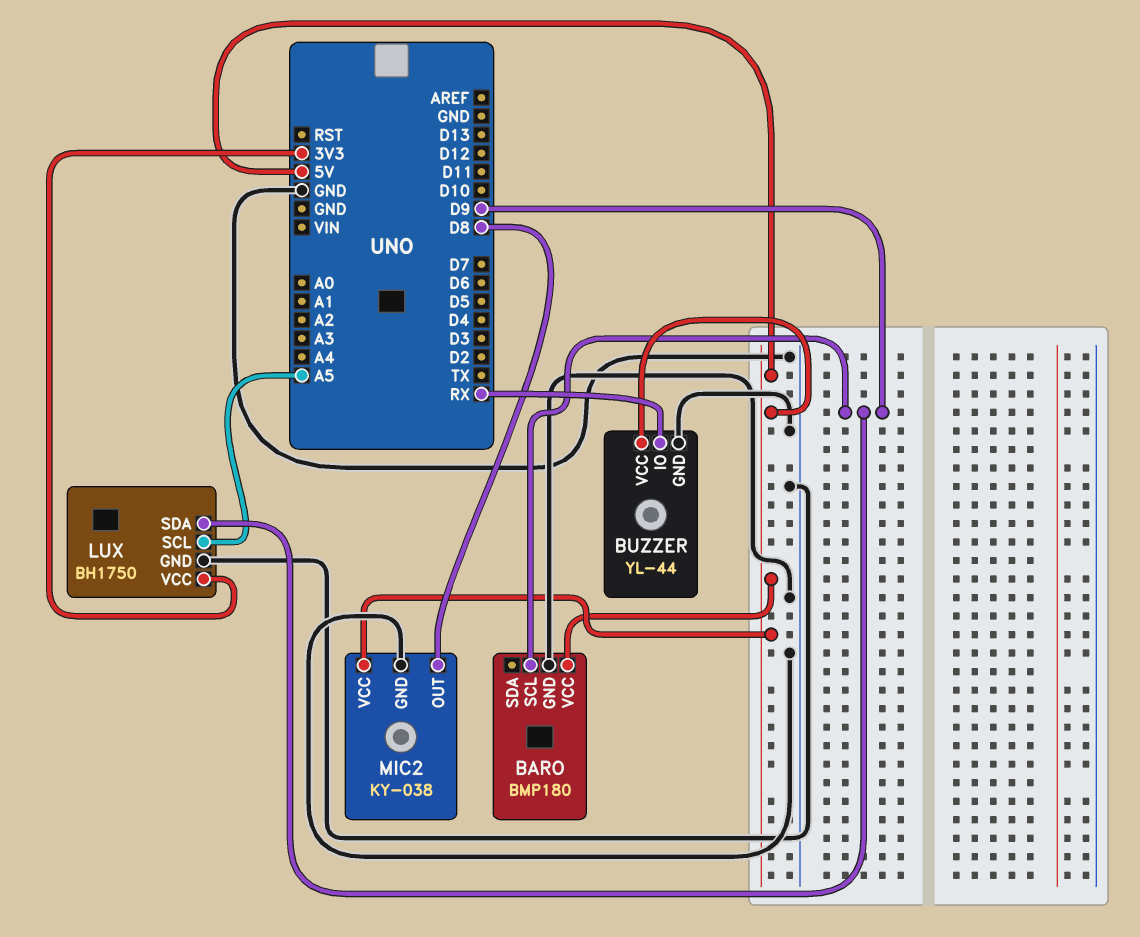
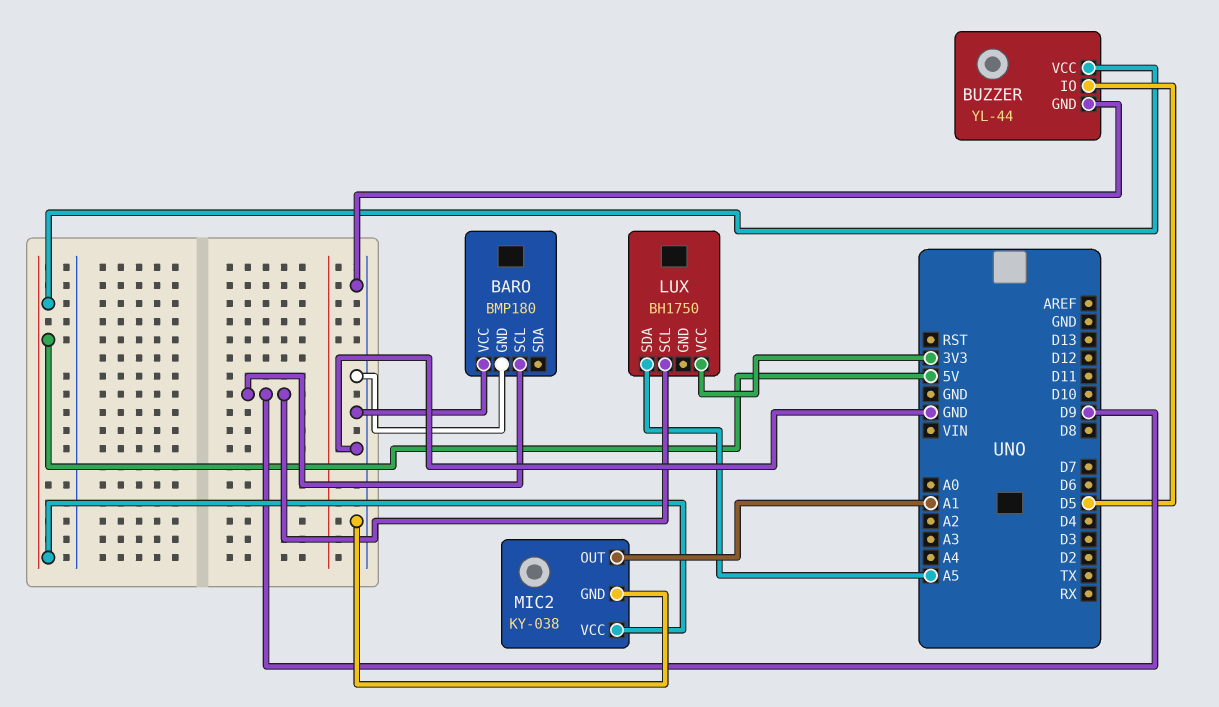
BARO pin VCC: 5V -> GND
BUZZER pin IO: RX -> D5
LUX pin GND: GND -> none
LUX pin SCL: A5 -> D9
LUX pin SDA: D9 -> A5
MIC2 pin OUT: D8 -> A1

